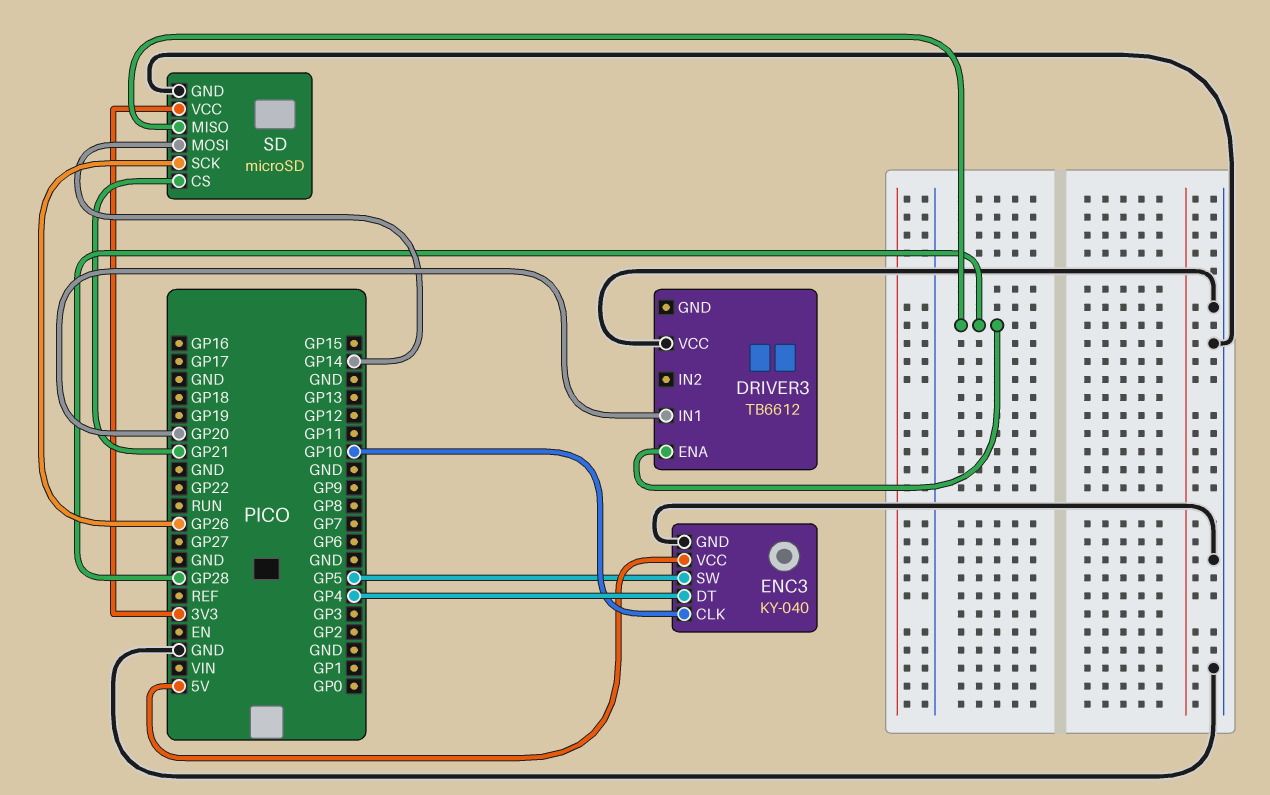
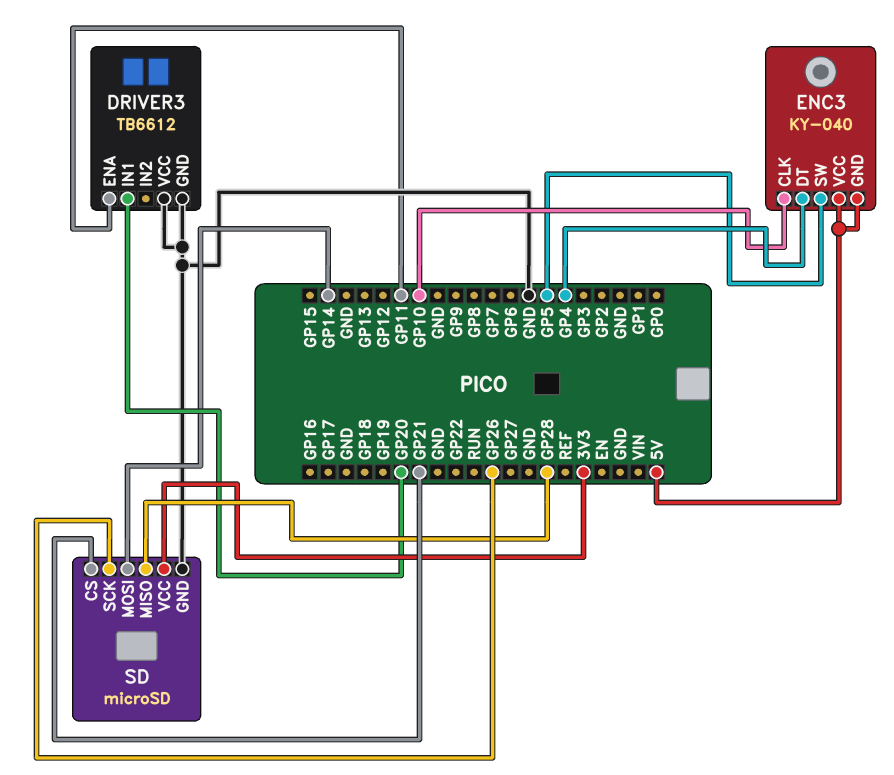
DRIVER3 pin ENA: GP28 -> GP11
DRIVER3 pin GND: none -> GND
ENC3 pin GND: GND -> 5V

